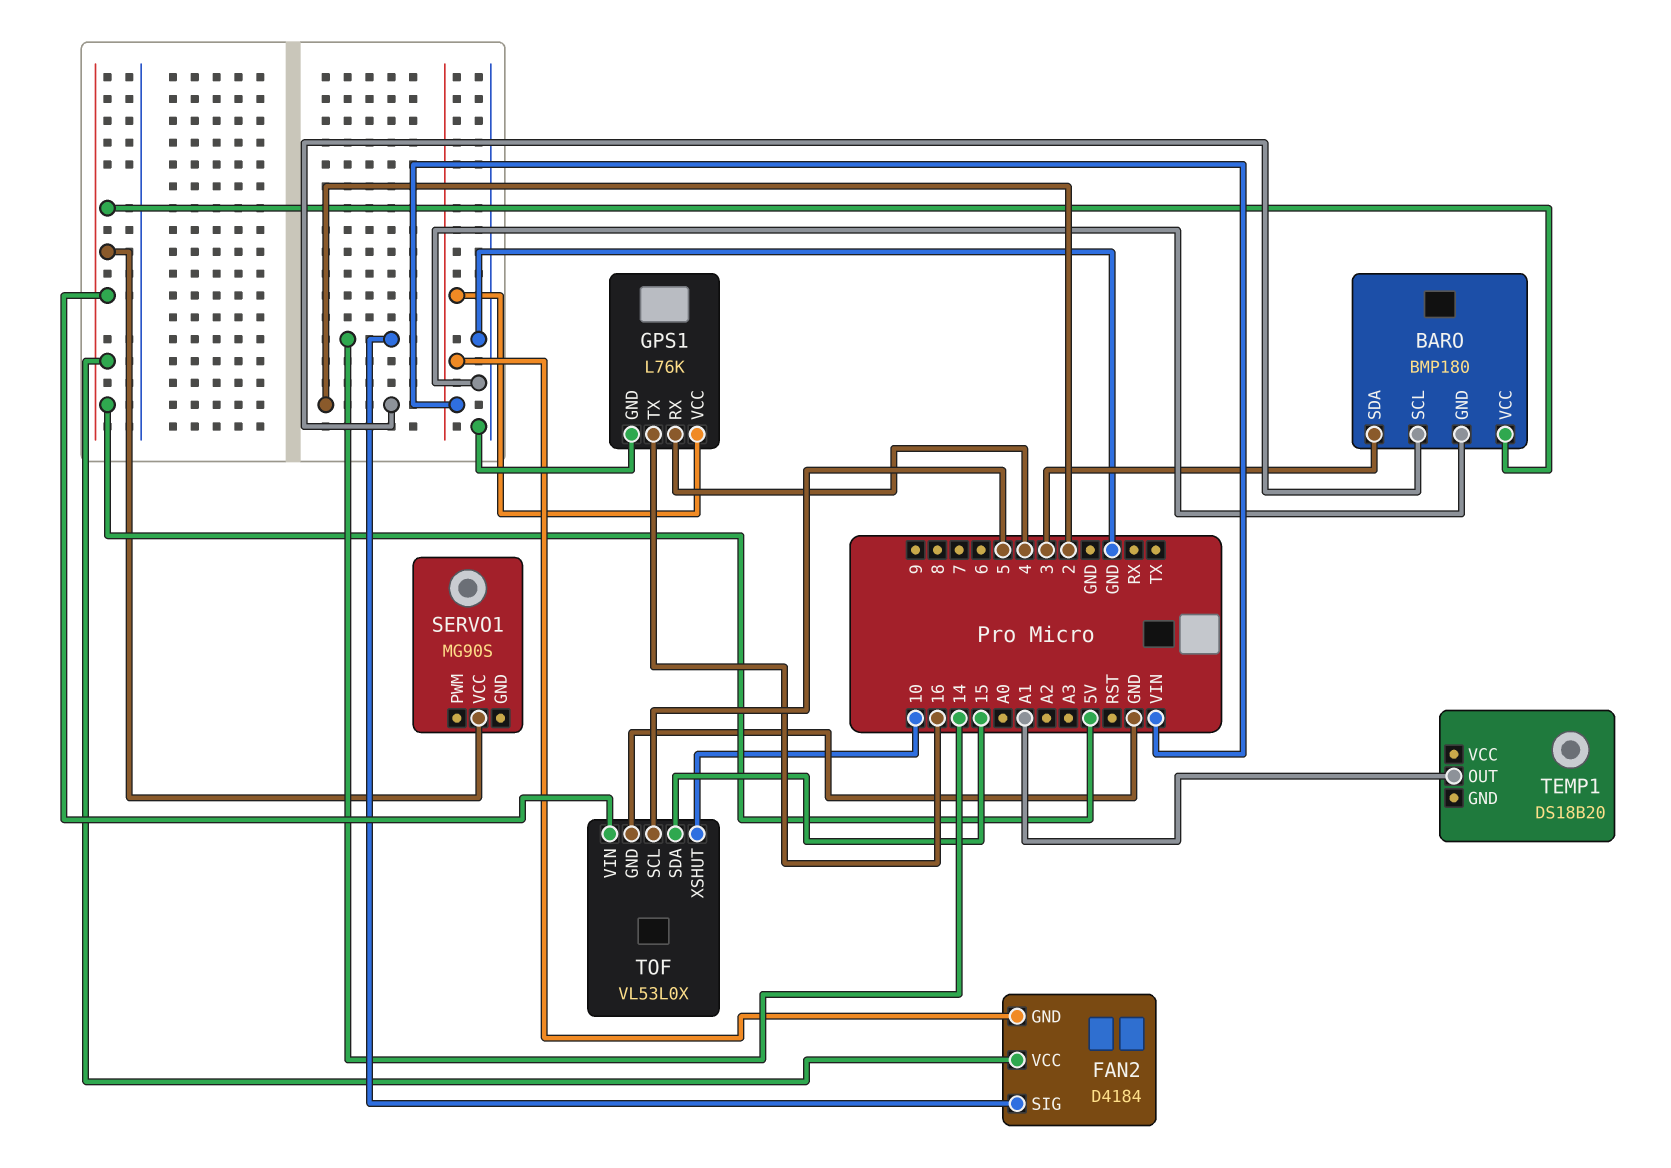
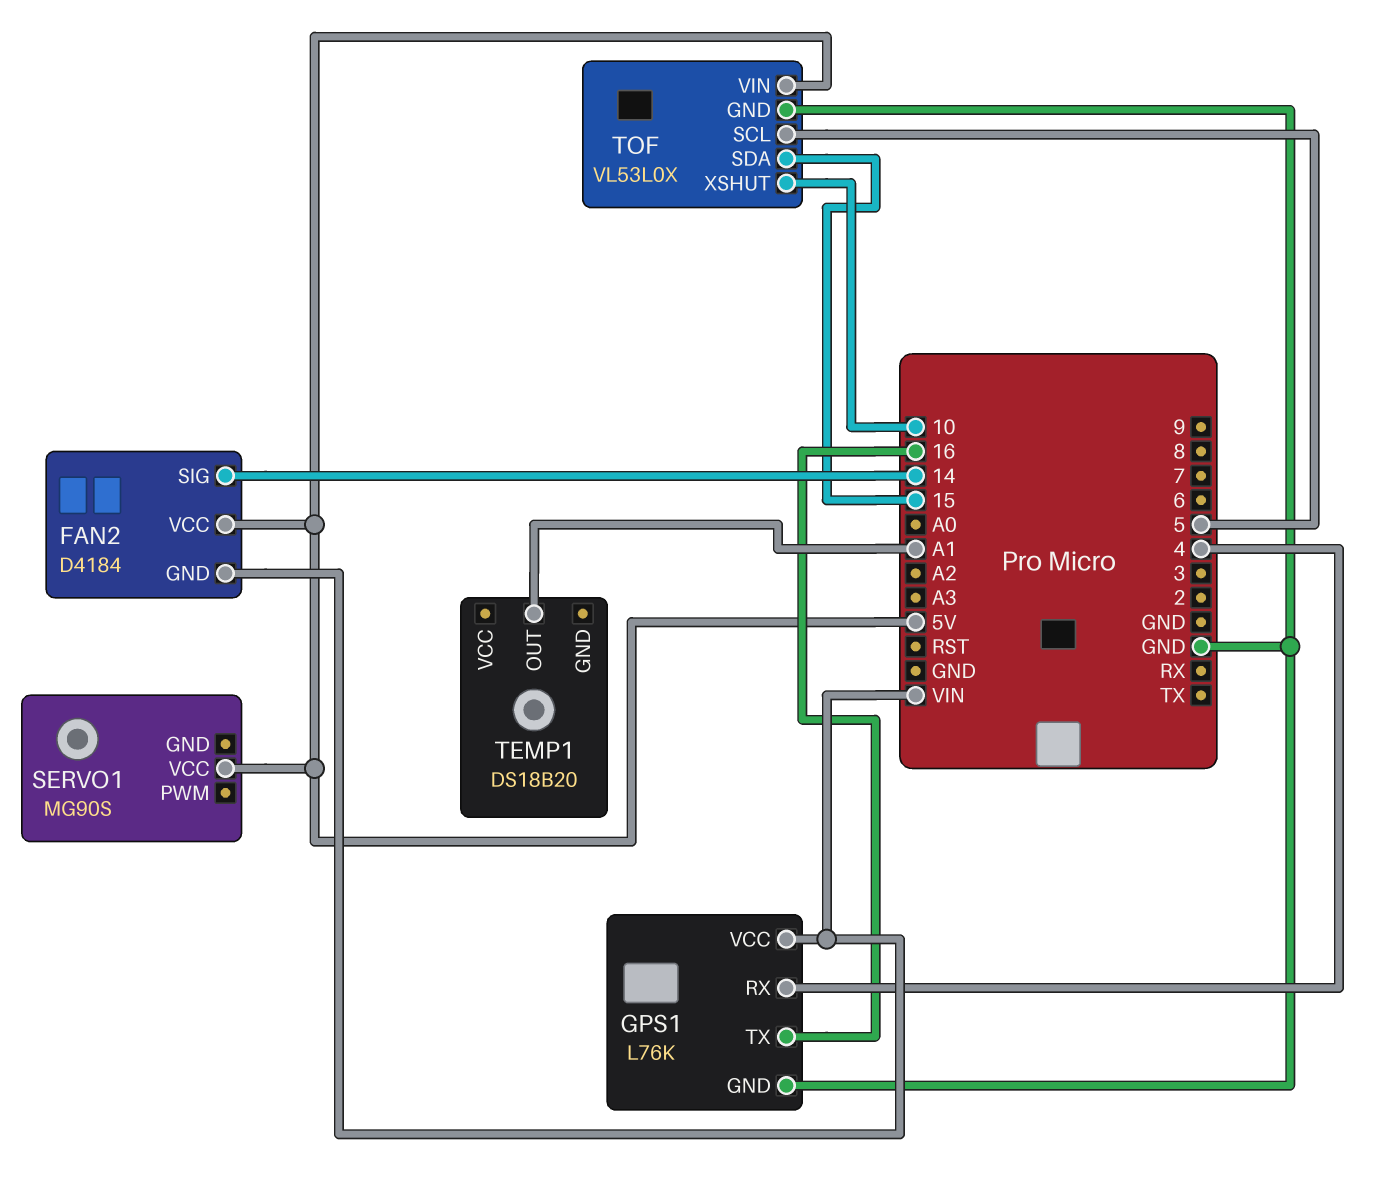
BARO: BMP180 -> none
BARO pin GND: GND -> none
BARO pin SCL: 2 -> none
BARO pin SDA: 3 -> none
BARO pin VCC: 5V -> none

